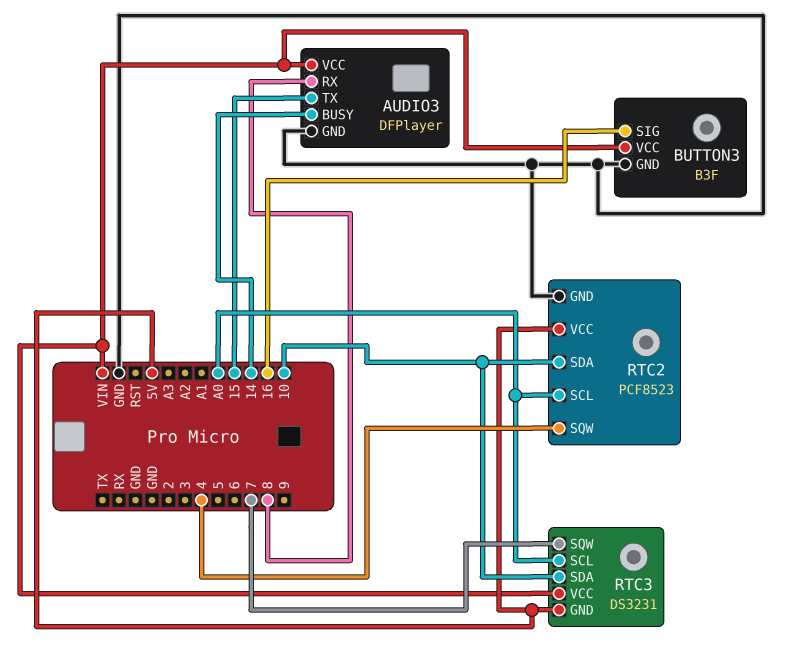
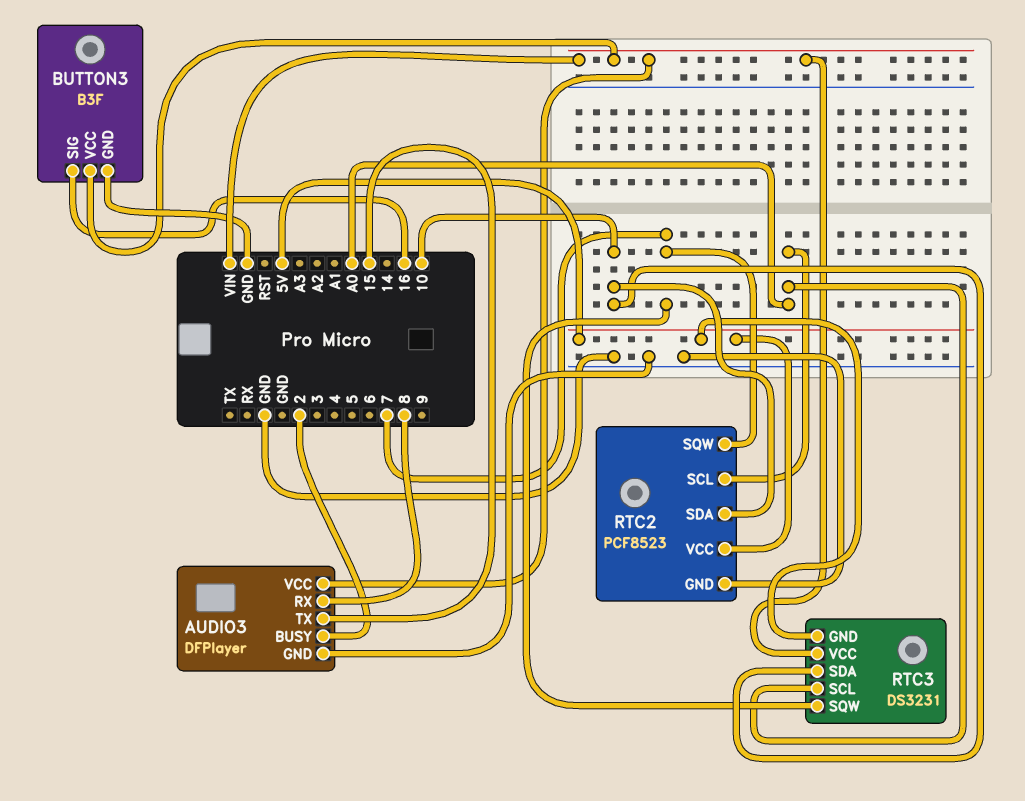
AUDIO3 pin BUSY: 14 -> 2
RTC2 pin SQW: 4 -> 7

